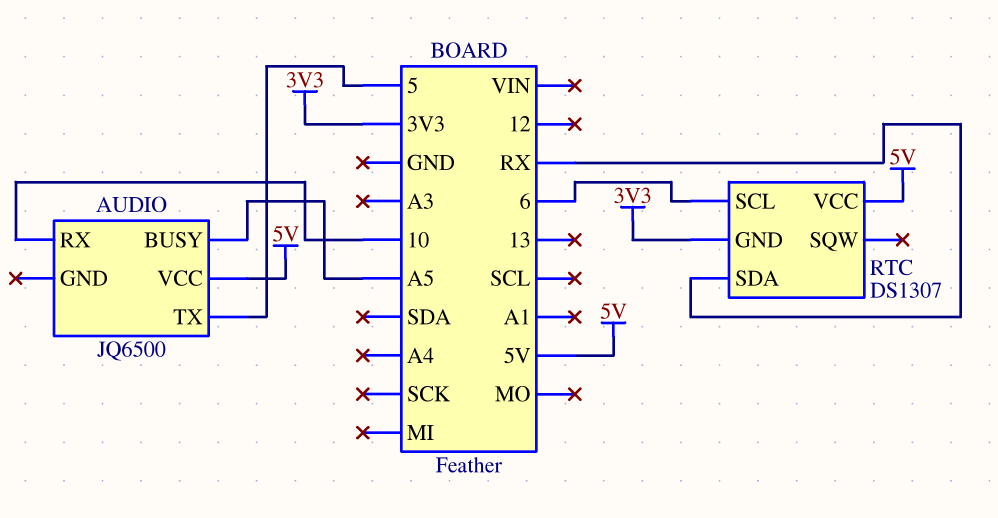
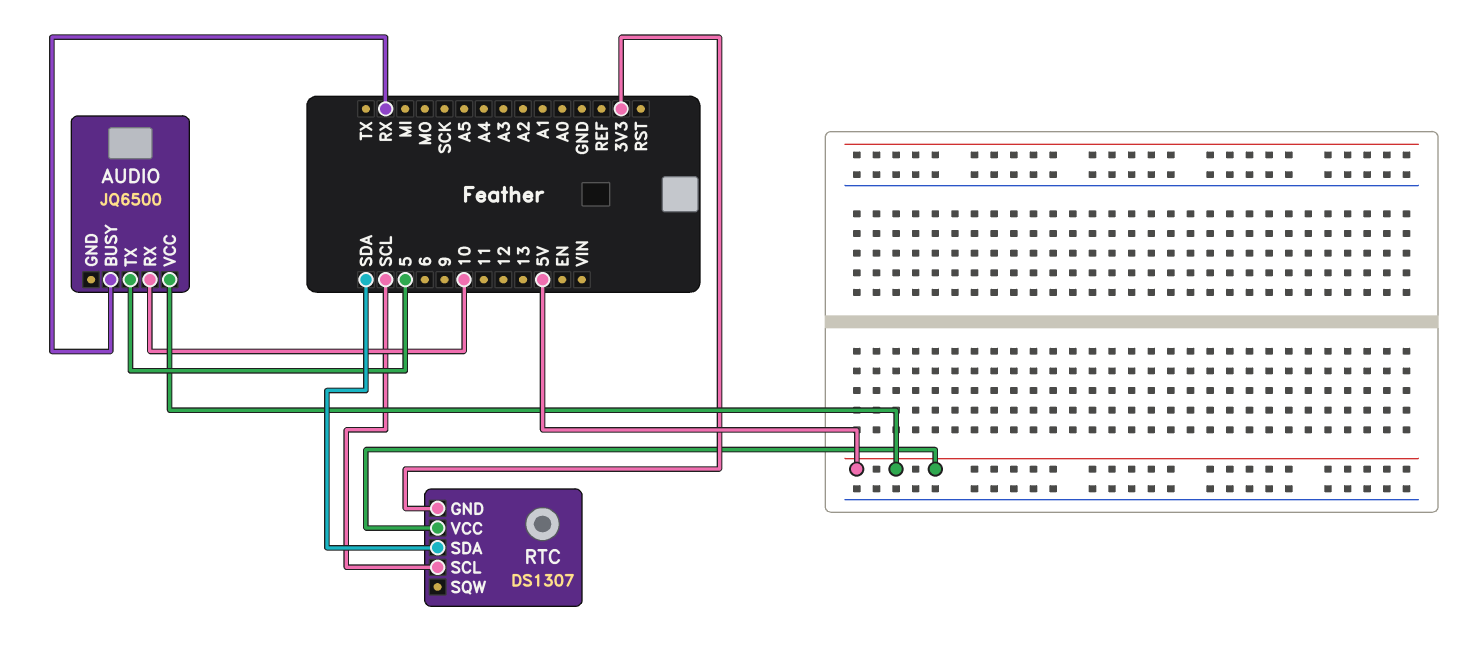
AUDIO pin BUSY: A5 -> RX
RTC pin SCL: 6 -> SCL
RTC pin SDA: RX -> SDA

